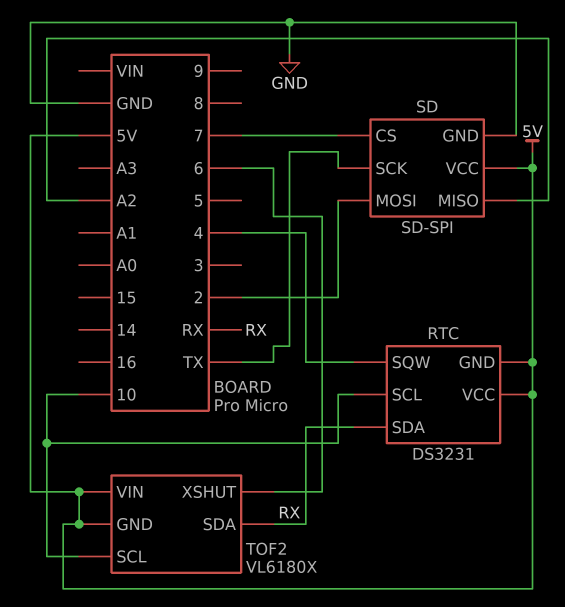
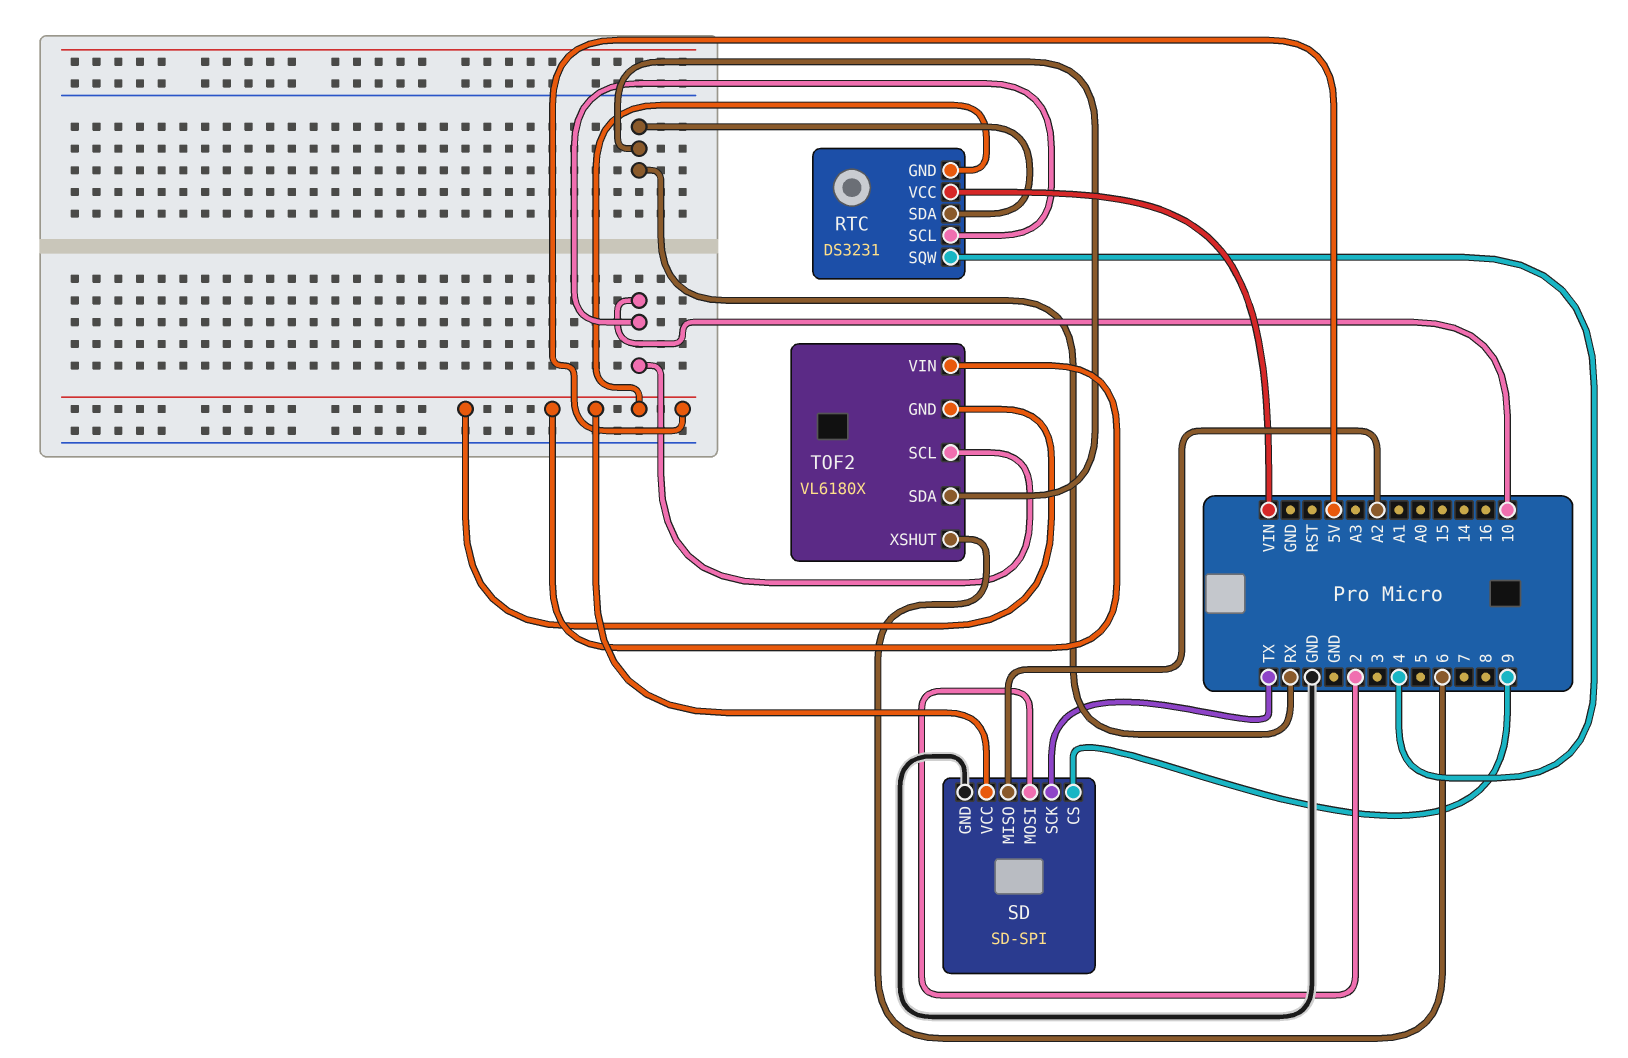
RTC pin VCC: 5V -> VIN
SD pin CS: 7 -> 9

